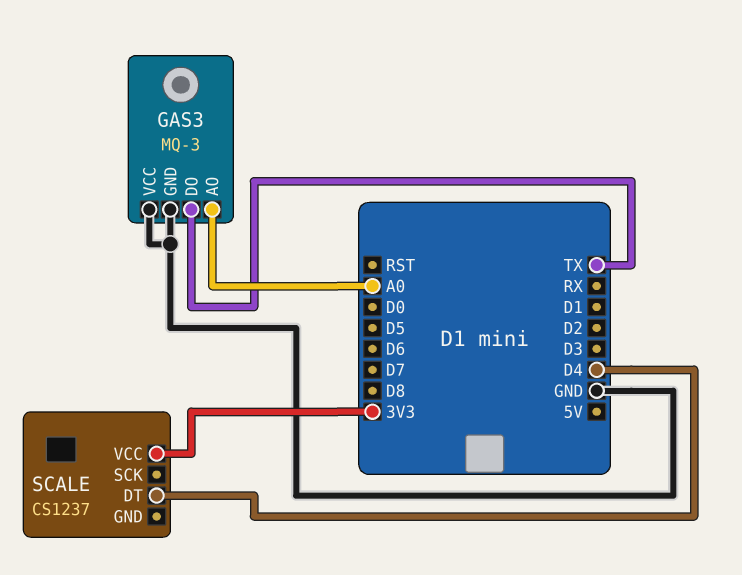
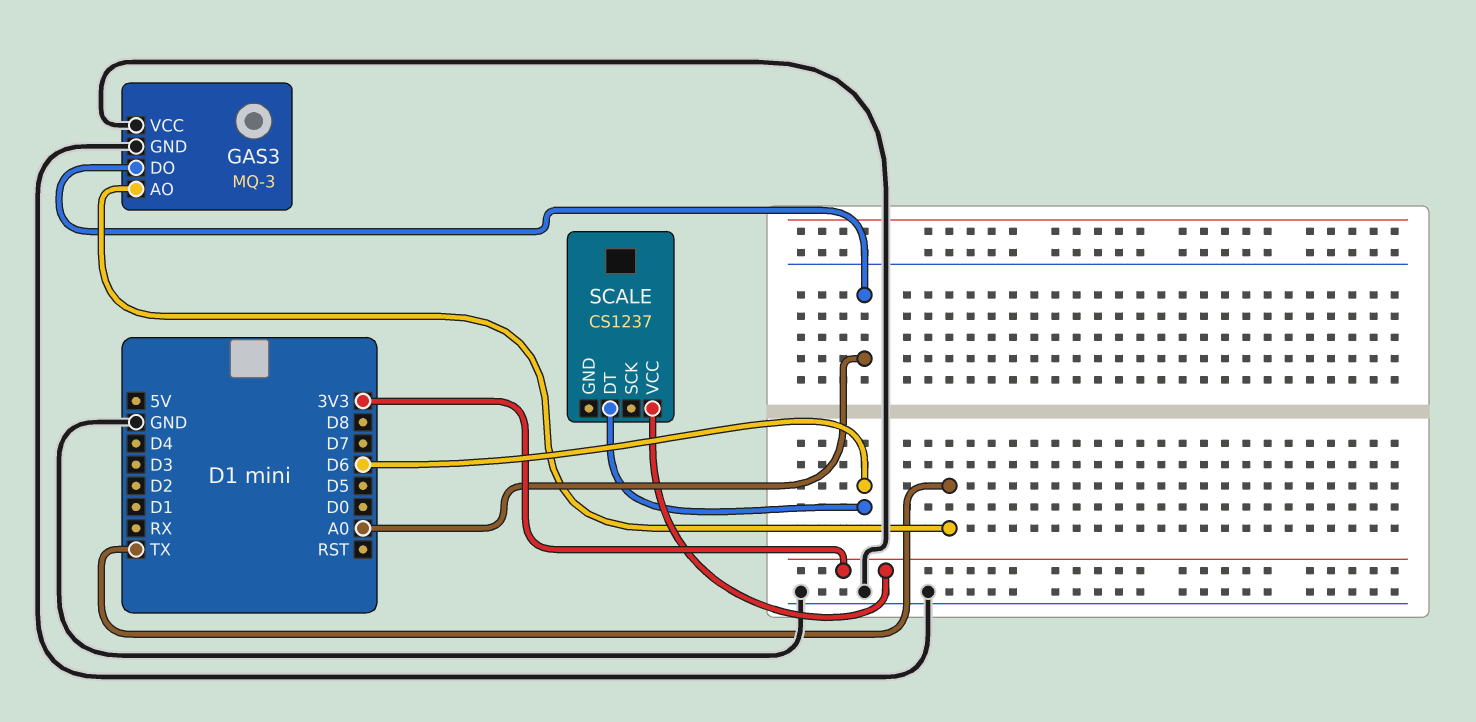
GAS3 pin AO: A0 -> TX
GAS3 pin DO: TX -> A0
SCALE pin DT: D4 -> D6

